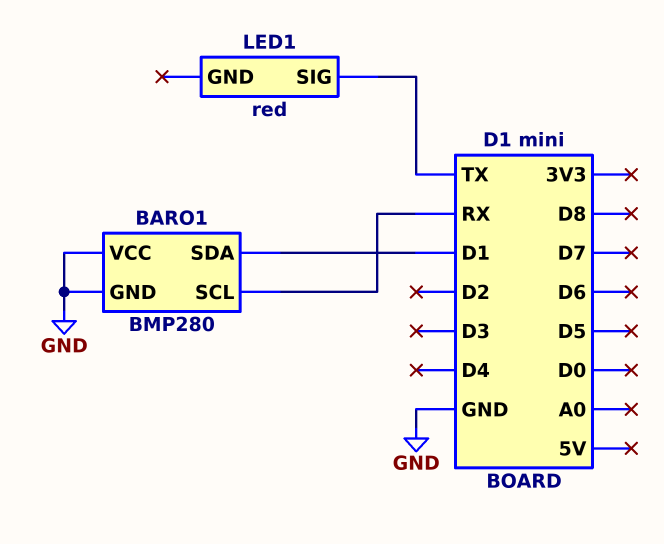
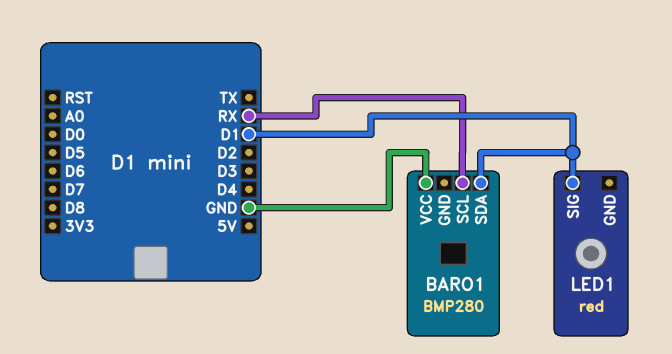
BARO1 pin GND: GND -> none
LED1 pin SIG: TX -> D1

